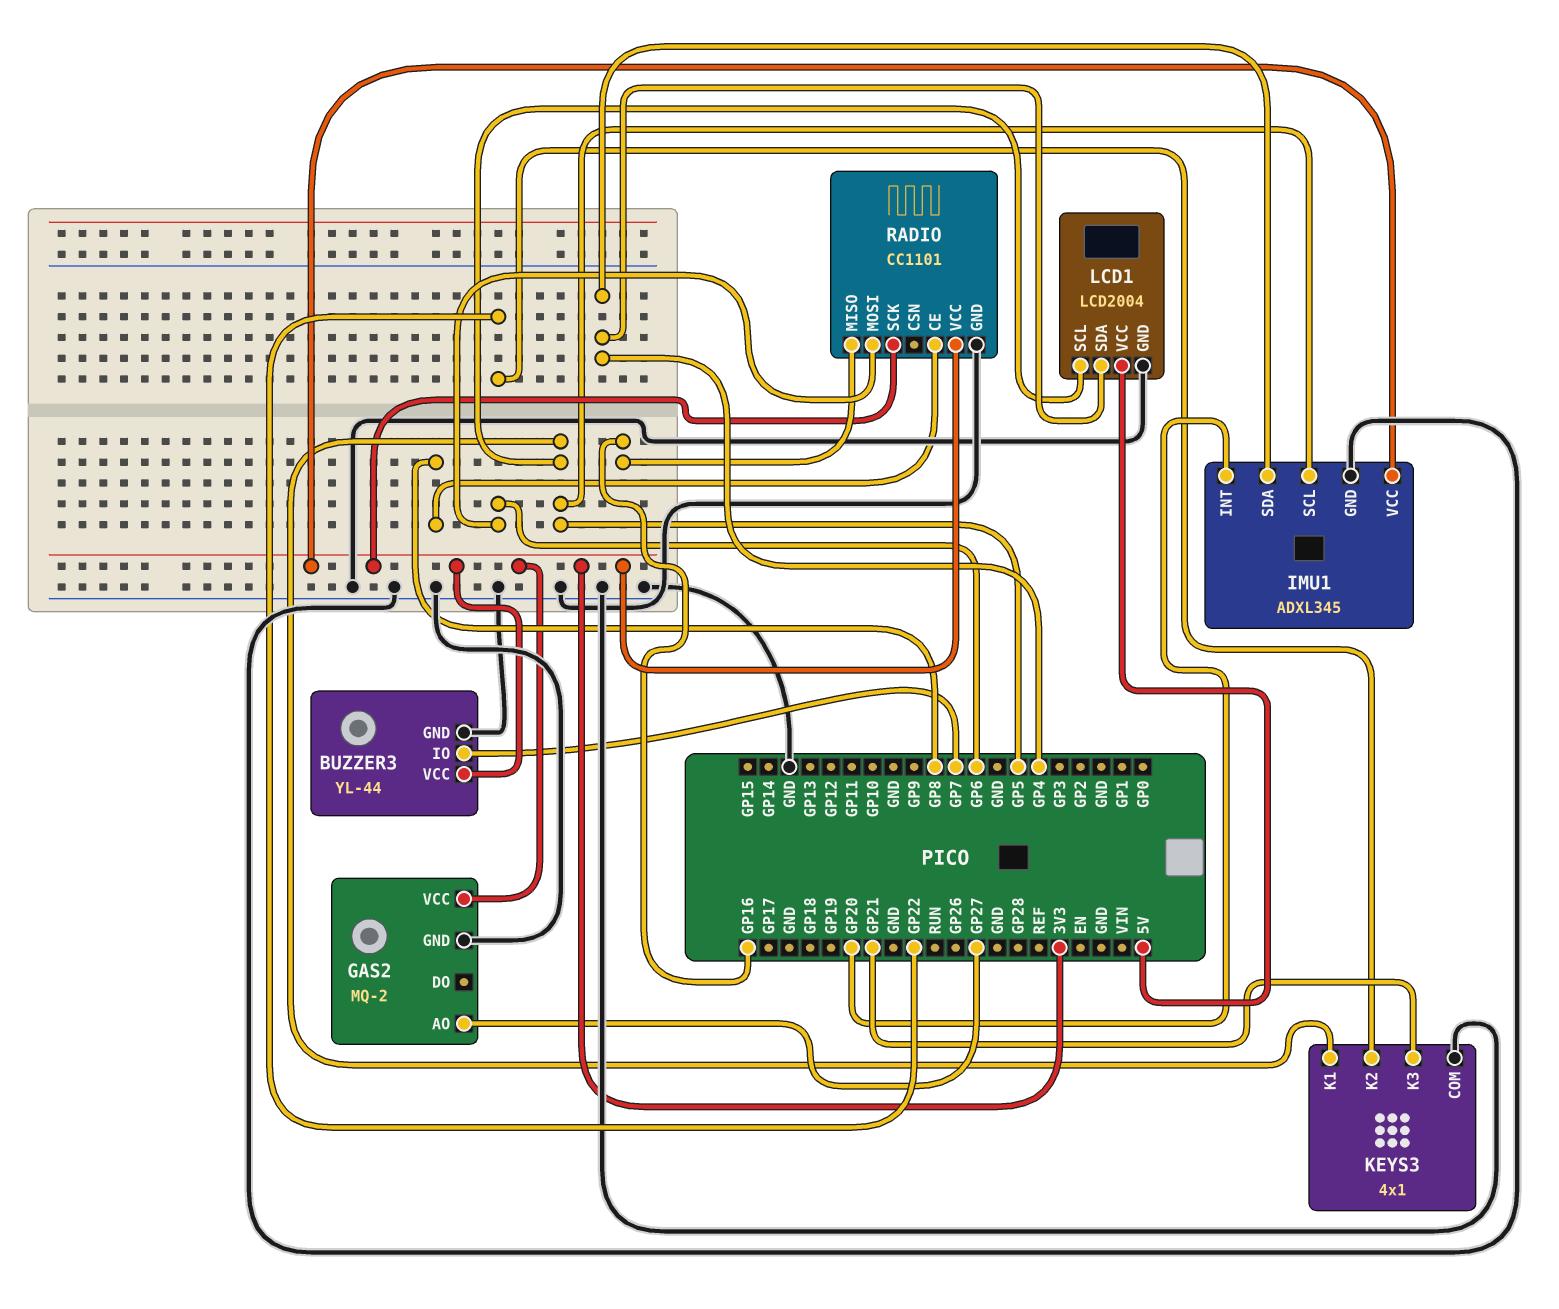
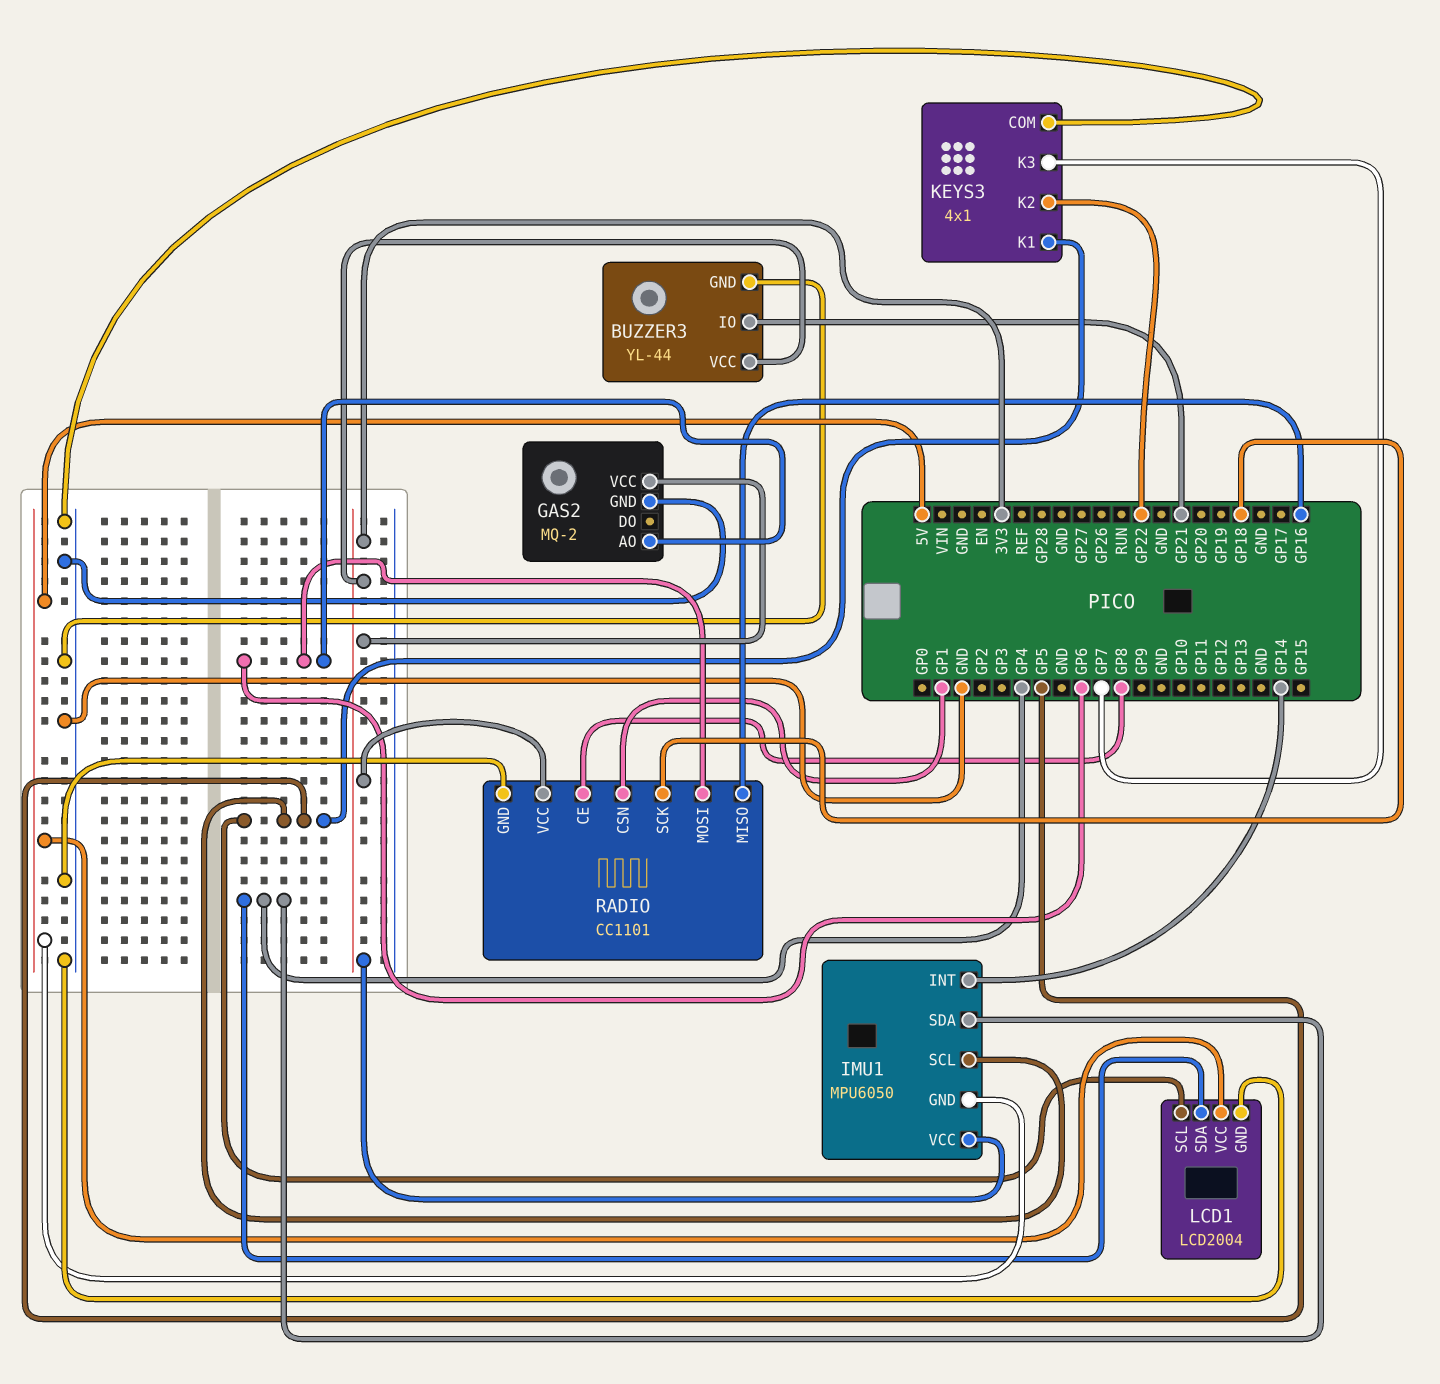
BUZZER3 pin IO: GP7 -> GP21
GAS2 pin AO: GP27 -> GP6
IMU1: ADXL345 -> MPU6050
IMU1 pin GND: GND -> 5V
IMU1 pin INT: GP20 -> GP14
KEYS3 pin K3: GP21 -> GP7
RADIO pin CSN: none -> GP1
RADIO pin SCK: 3V3 -> GP18

